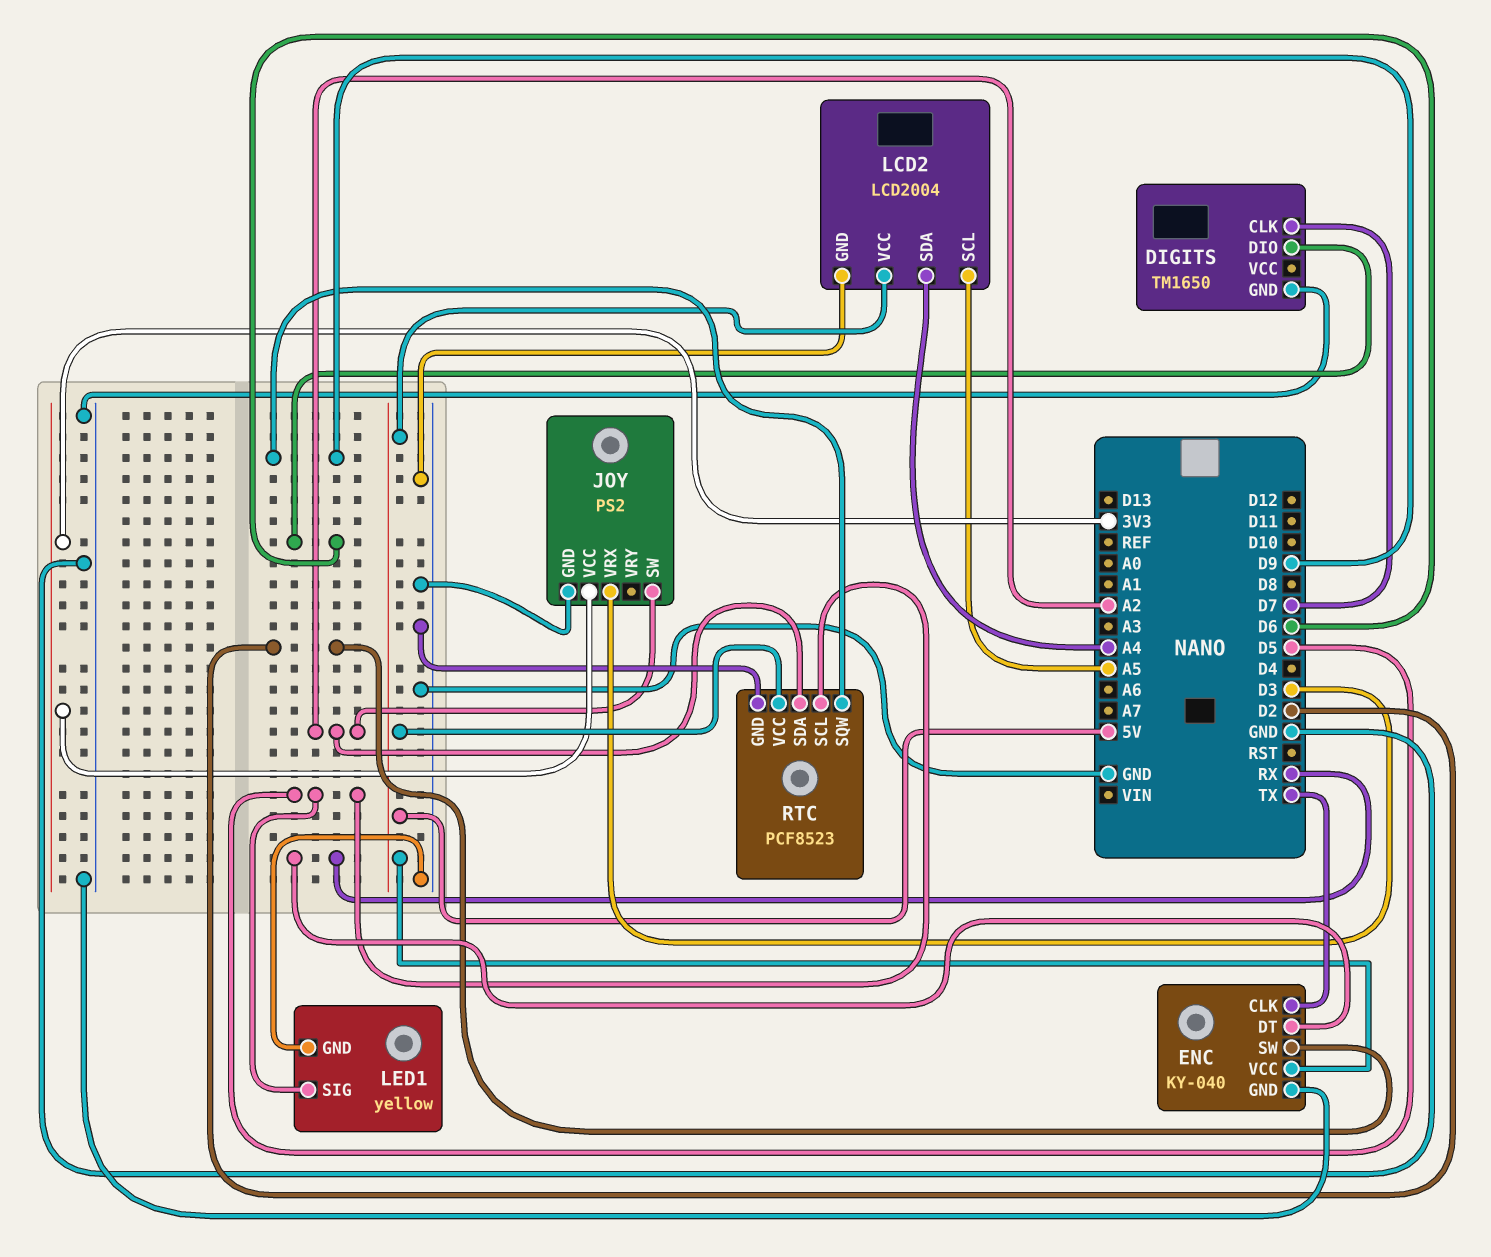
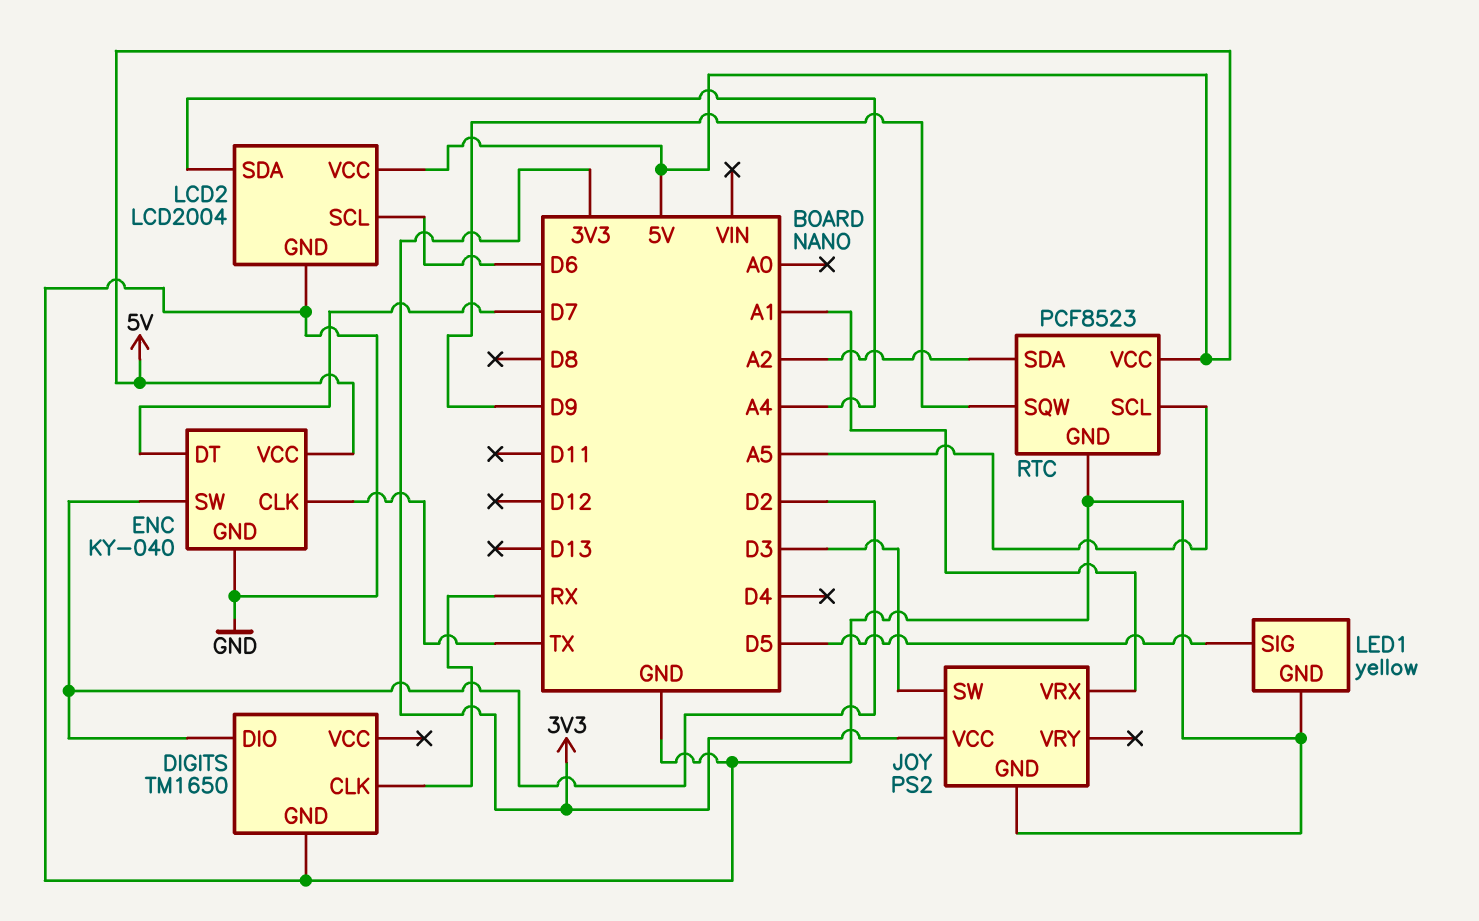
DIGITS pin CLK: D7 -> RX
DIGITS pin DIO: D6 -> D2
ENC pin DT: RX -> D7
JOY pin SW: A2 -> D3
JOY pin VRX: D3 -> A1
LCD2 pin SCL: A5 -> D6
RTC pin SCL: D5 -> A5

